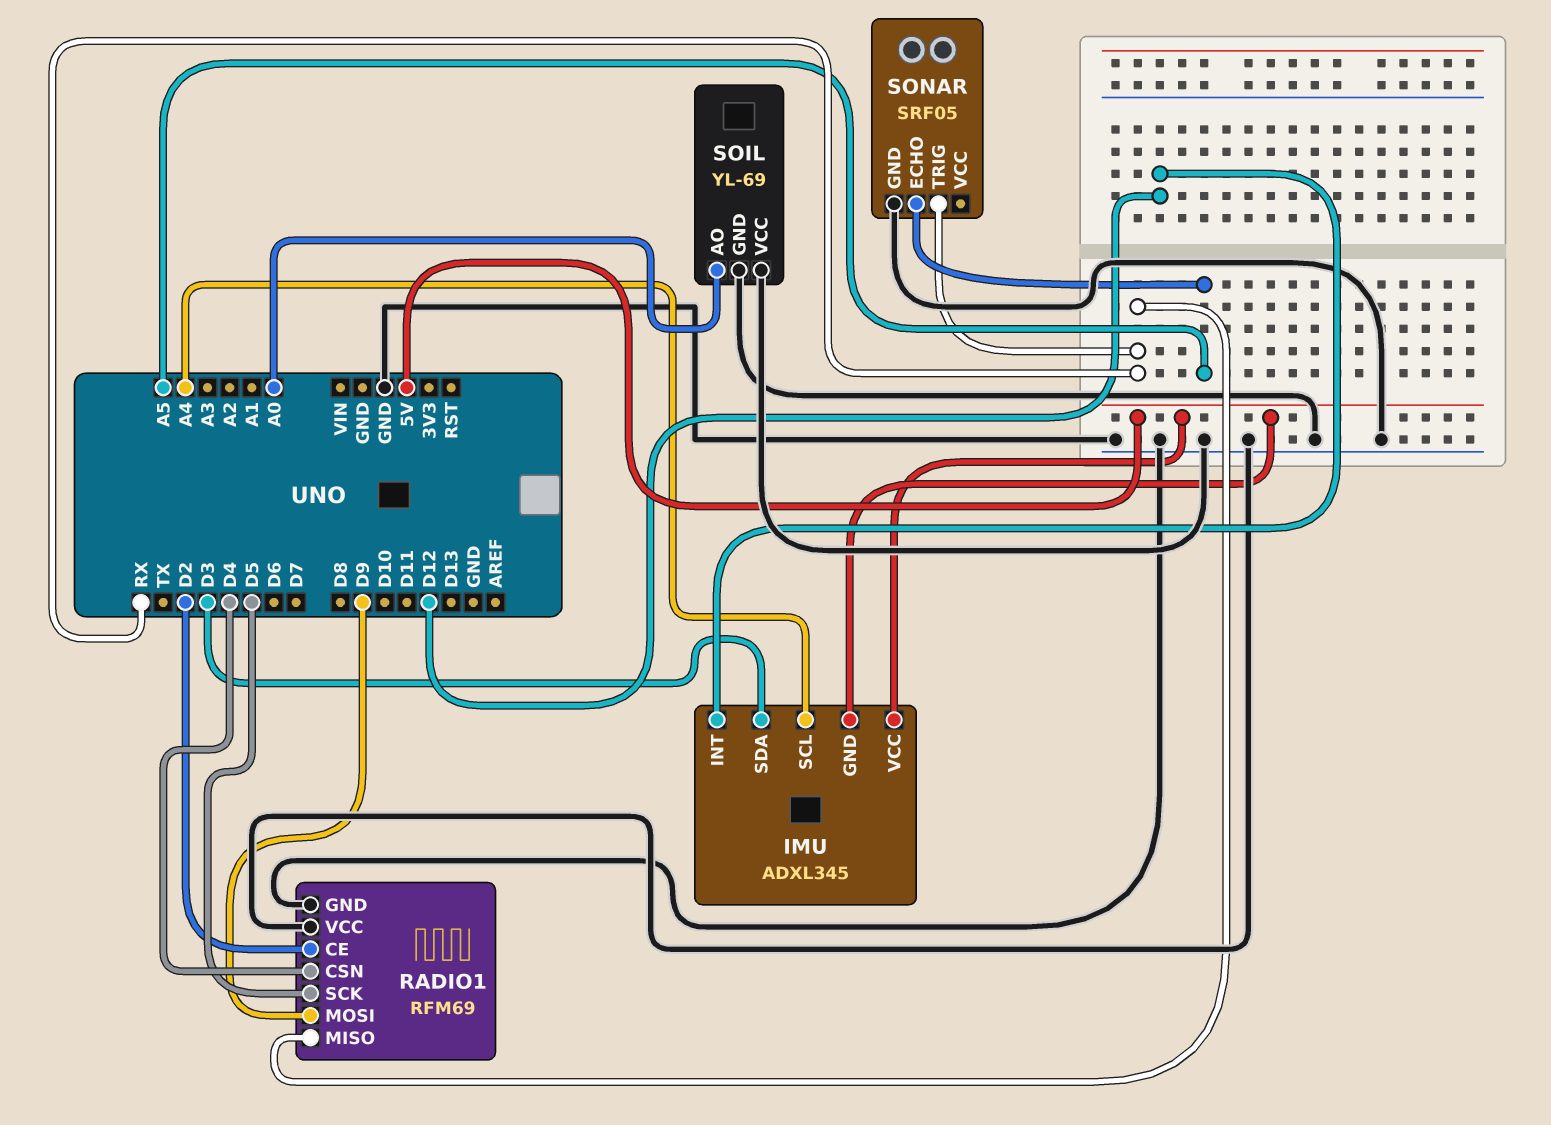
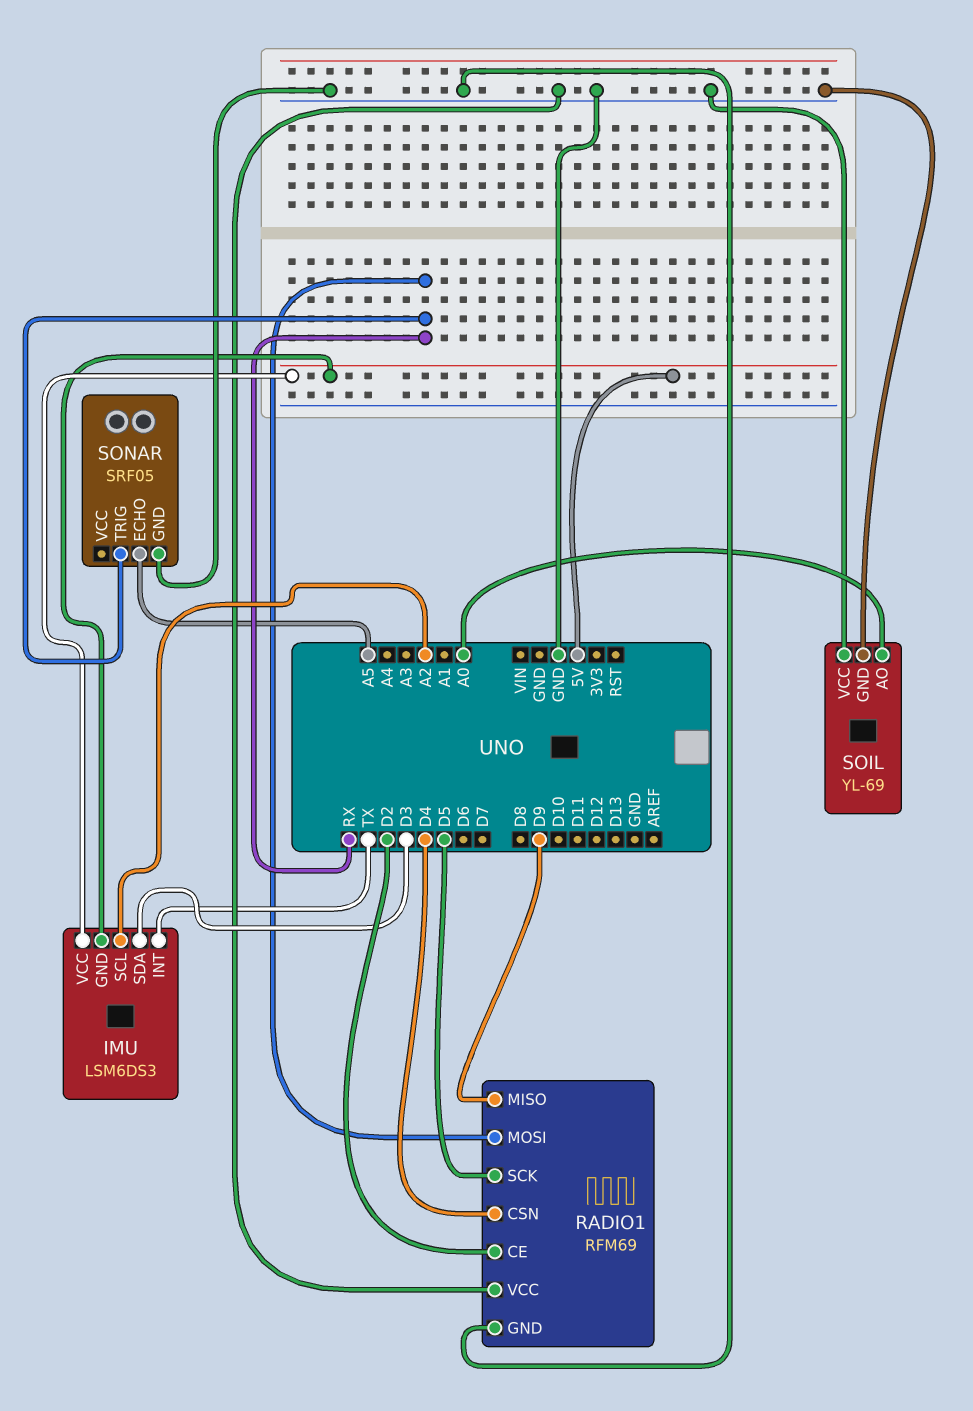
IMU: ADXL345 -> LSM6DS3
IMU pin INT: D12 -> TX
IMU pin SCL: A4 -> A2
RADIO1 pin MISO: RX -> D9
RADIO1 pin MOSI: D9 -> RX

